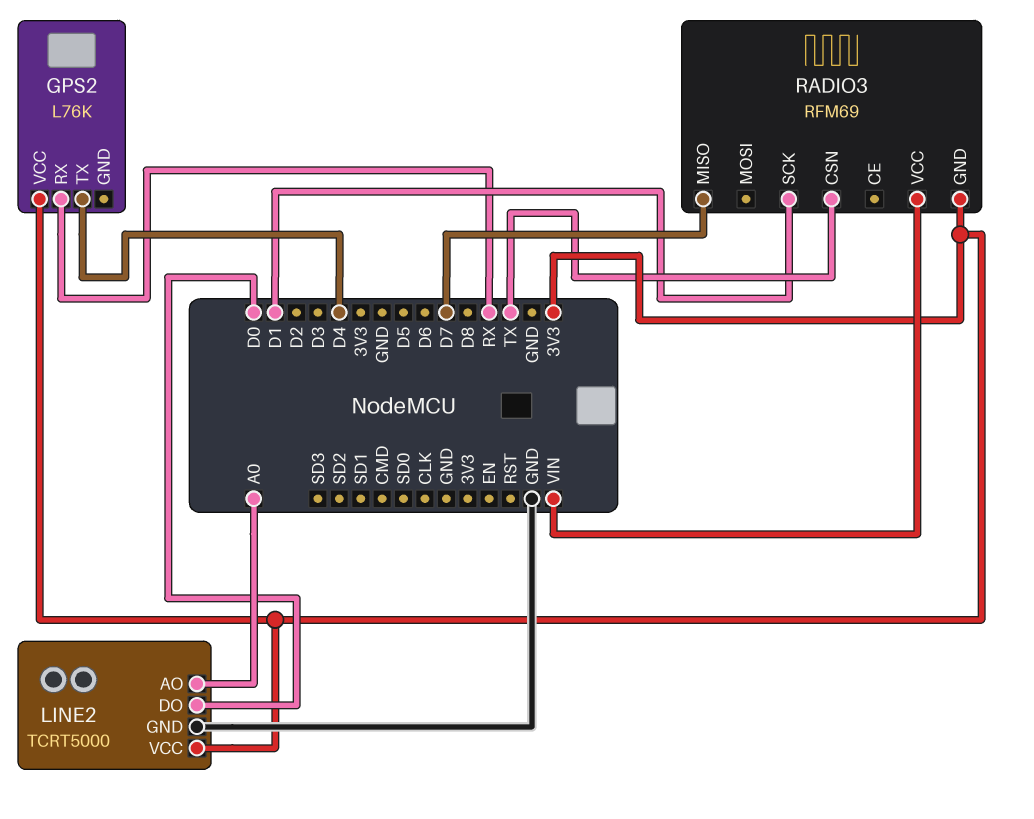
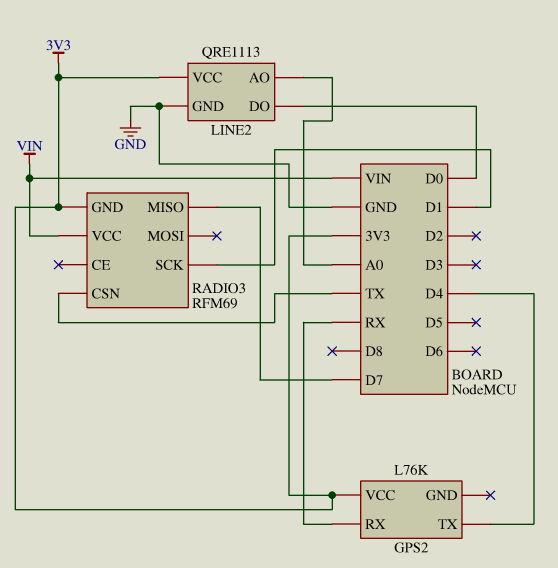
LINE2: TCRT5000 -> QRE1113

